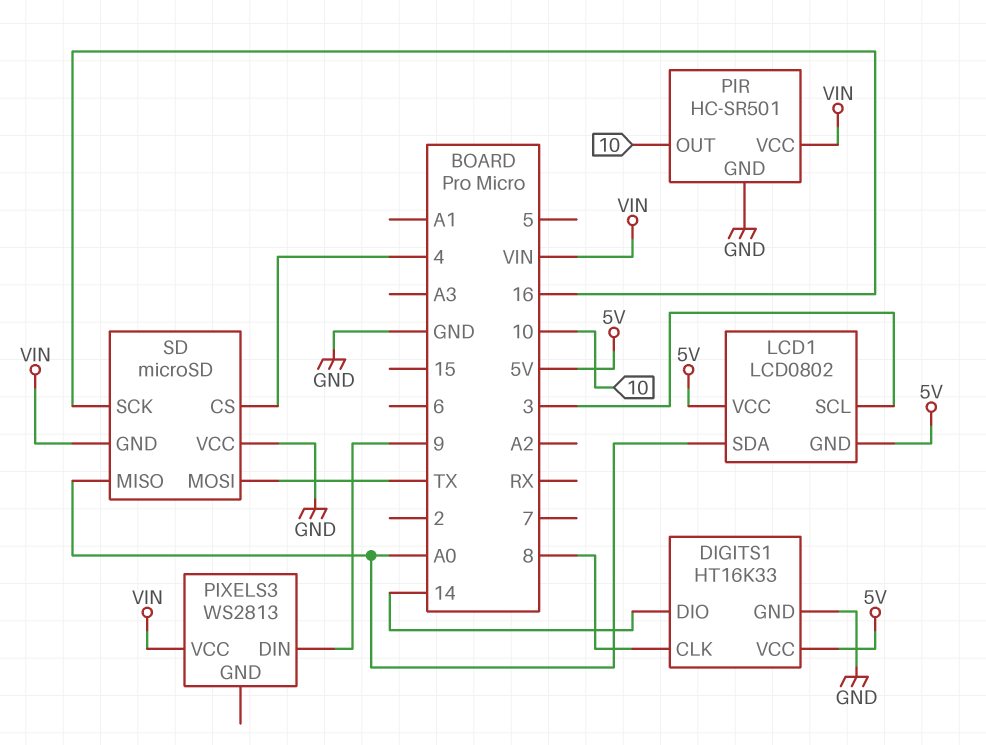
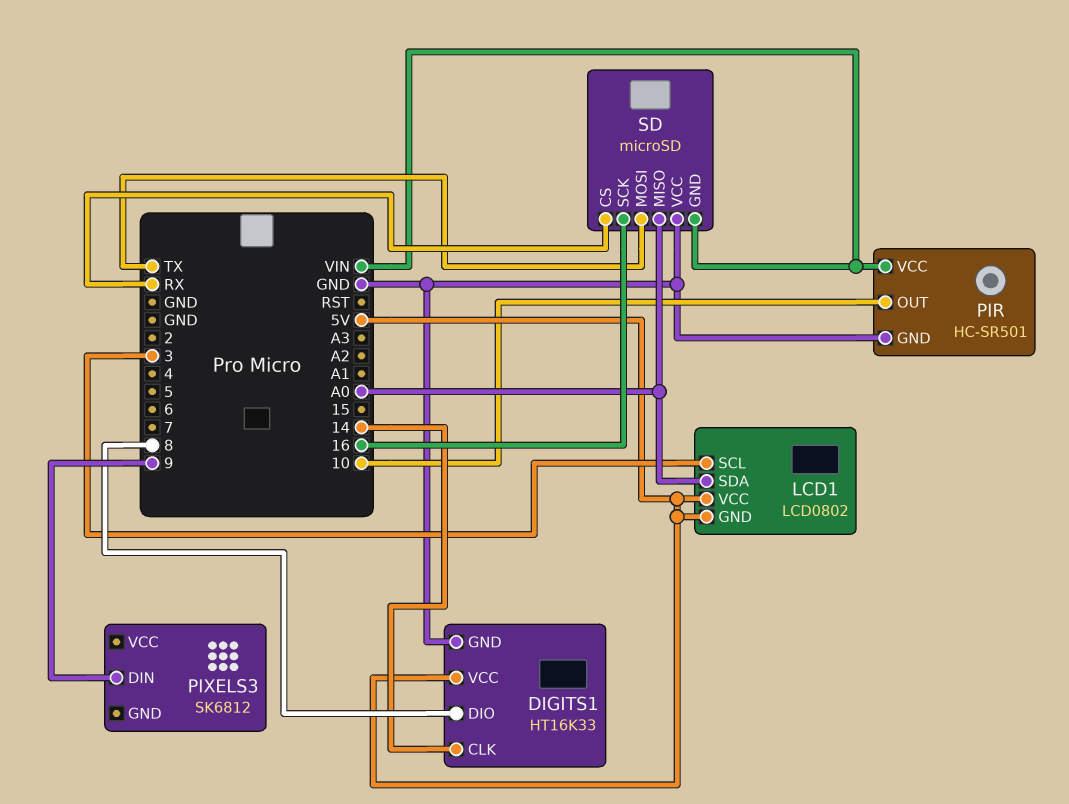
DIGITS1 pin CLK: 8 -> 14
DIGITS1 pin DIO: 14 -> 8
PIXELS3: WS2813 -> SK6812
PIXELS3 pin VCC: VIN -> none
SD pin CS: 4 -> RX

